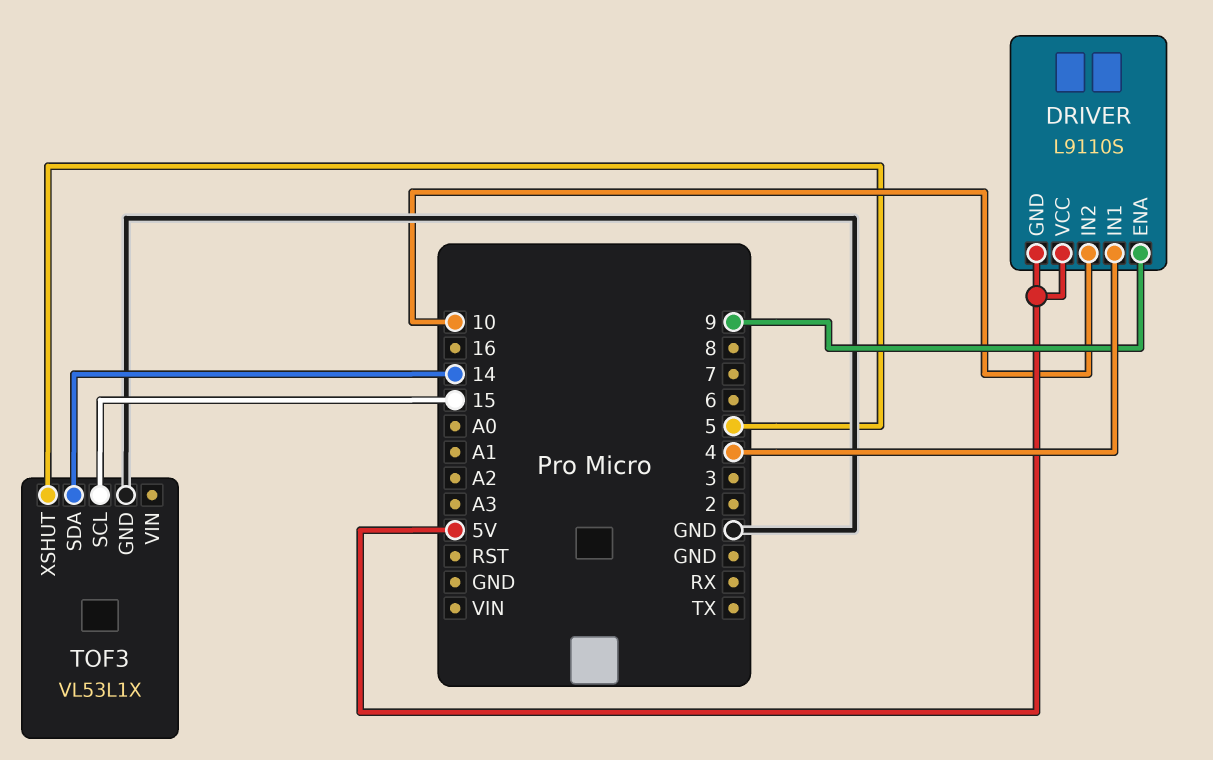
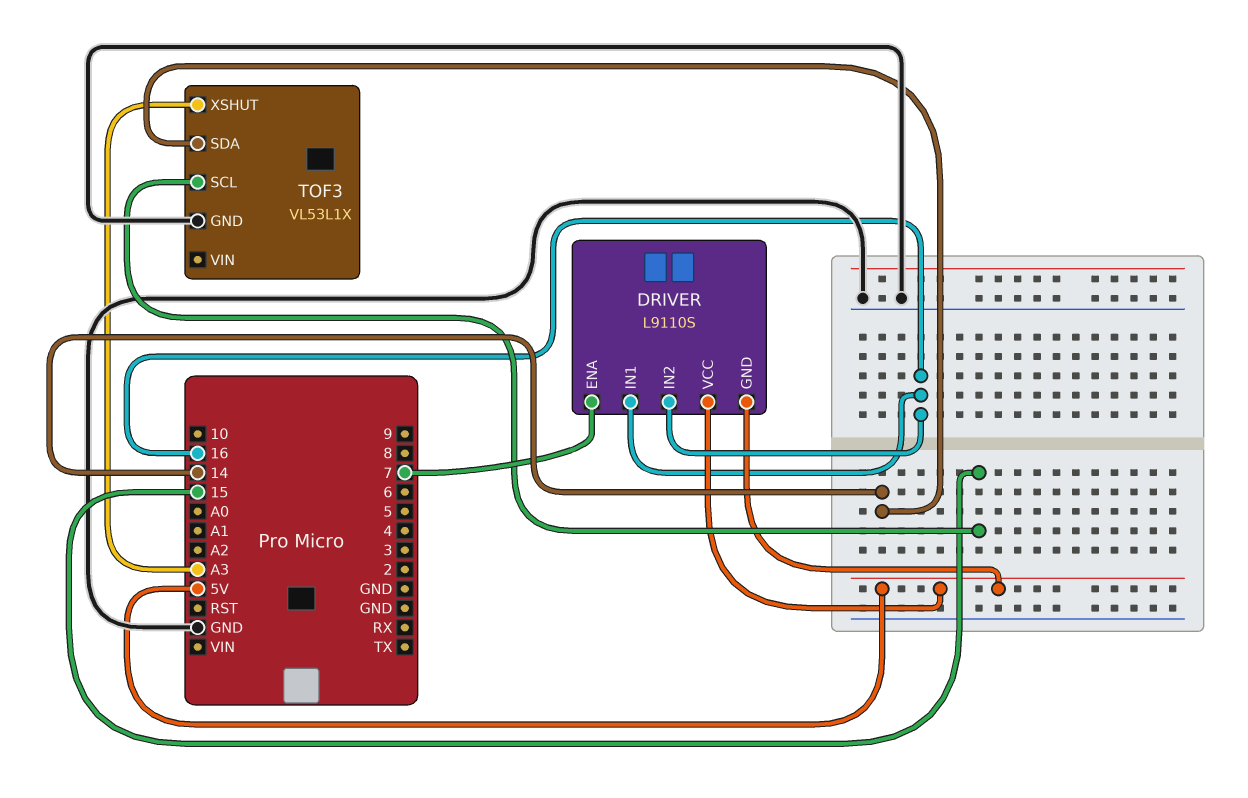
DRIVER pin ENA: 9 -> 7
DRIVER pin IN1: 4 -> 16
DRIVER pin IN2: 10 -> 16
TOF3 pin XSHUT: 5 -> A3

